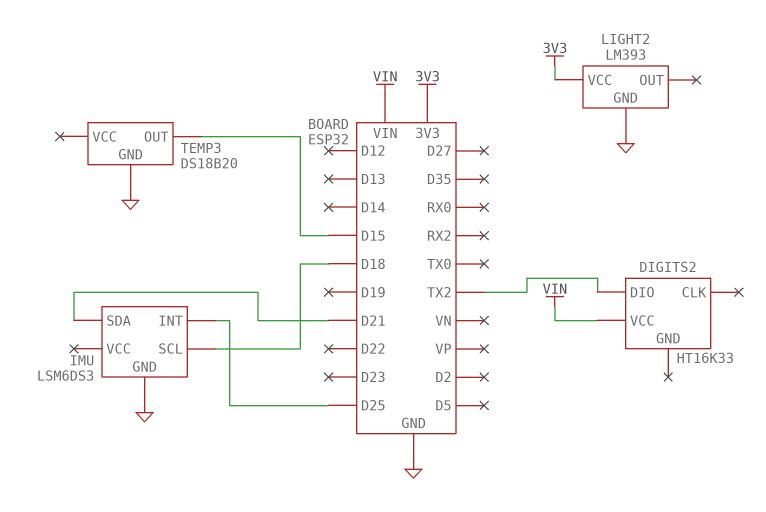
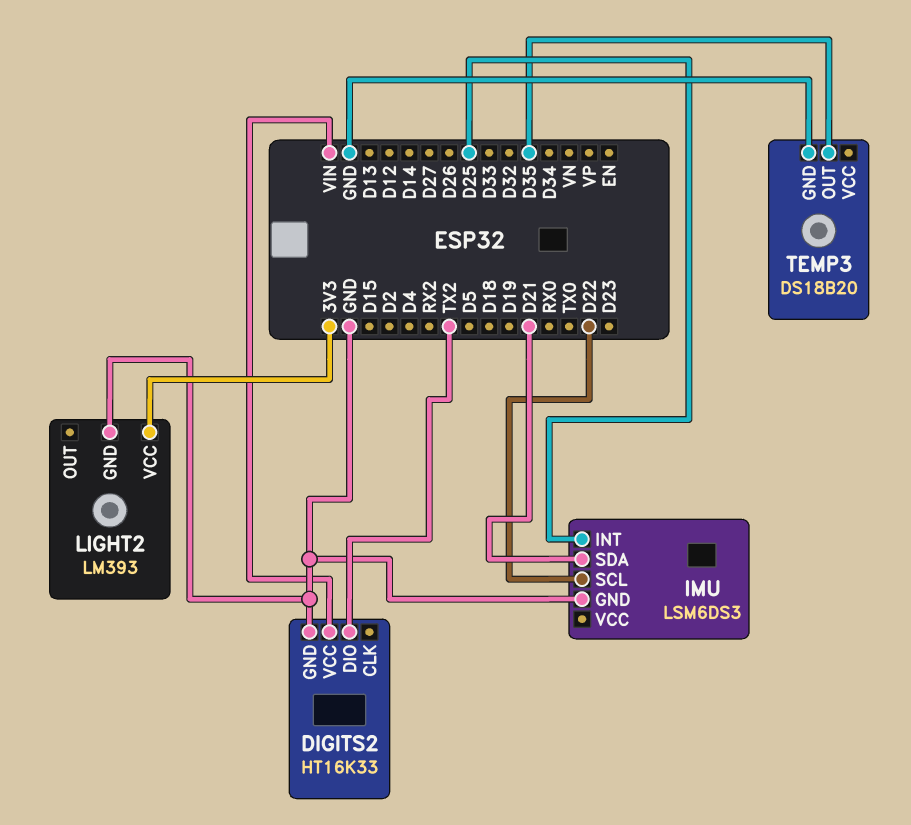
DIGITS2 pin GND: none -> GND
IMU pin SCL: D18 -> D22
TEMP3 pin OUT: D15 -> D35

